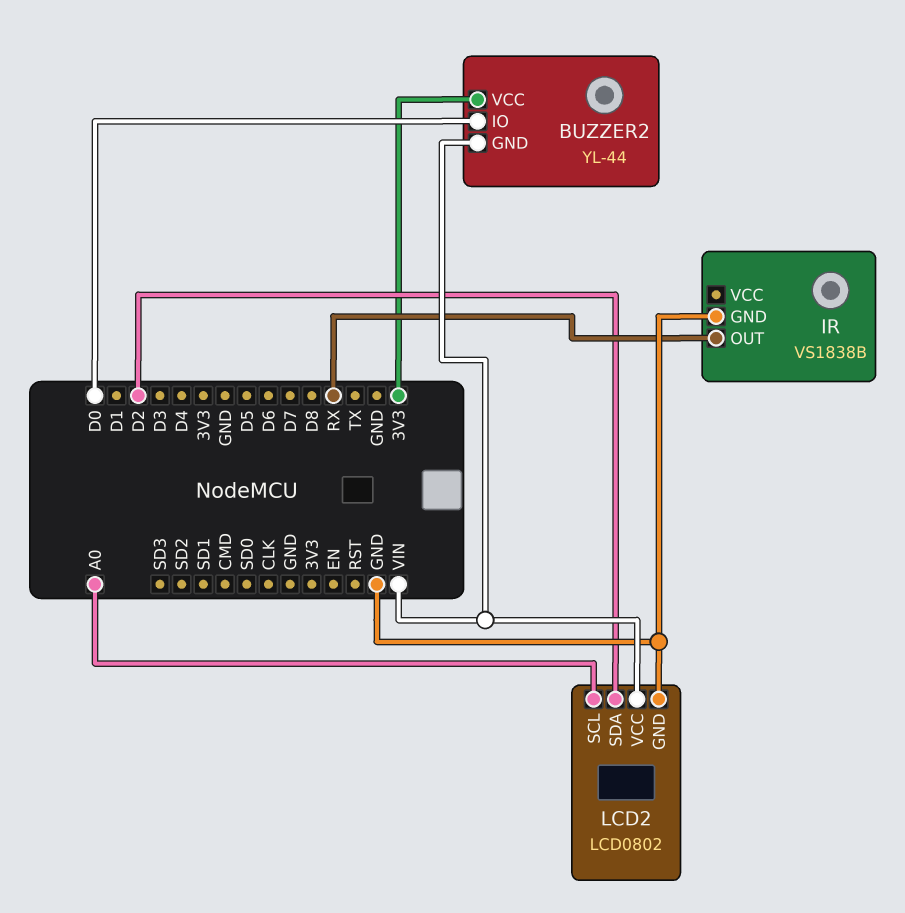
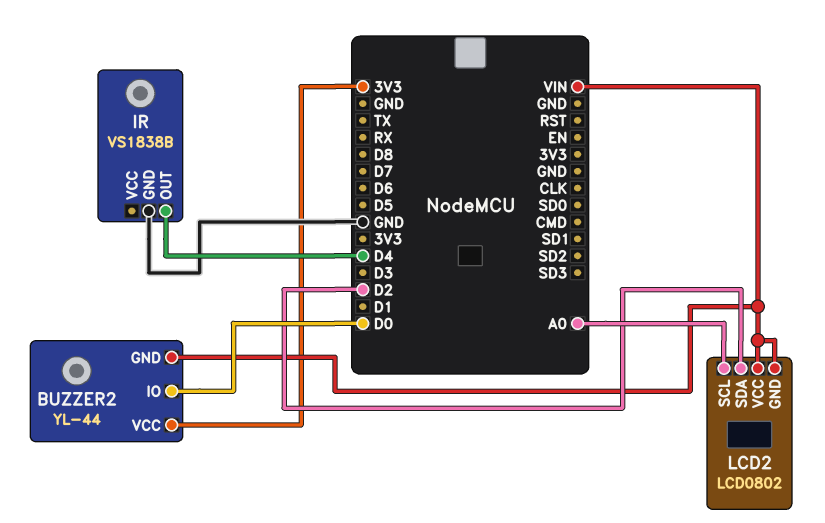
IR pin OUT: RX -> D4
LCD2 pin GND: GND -> VIN

